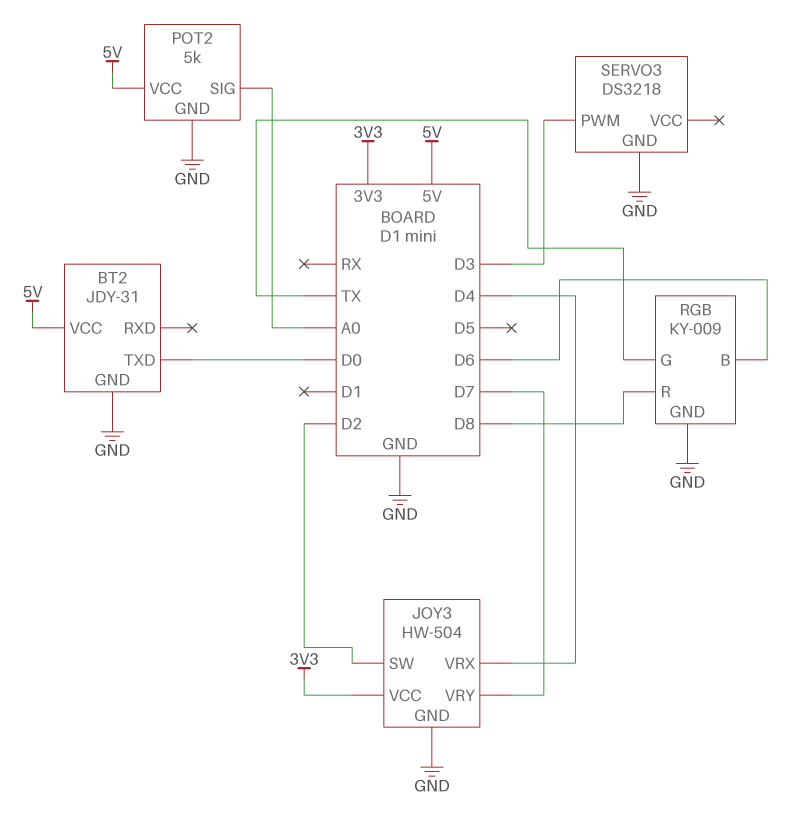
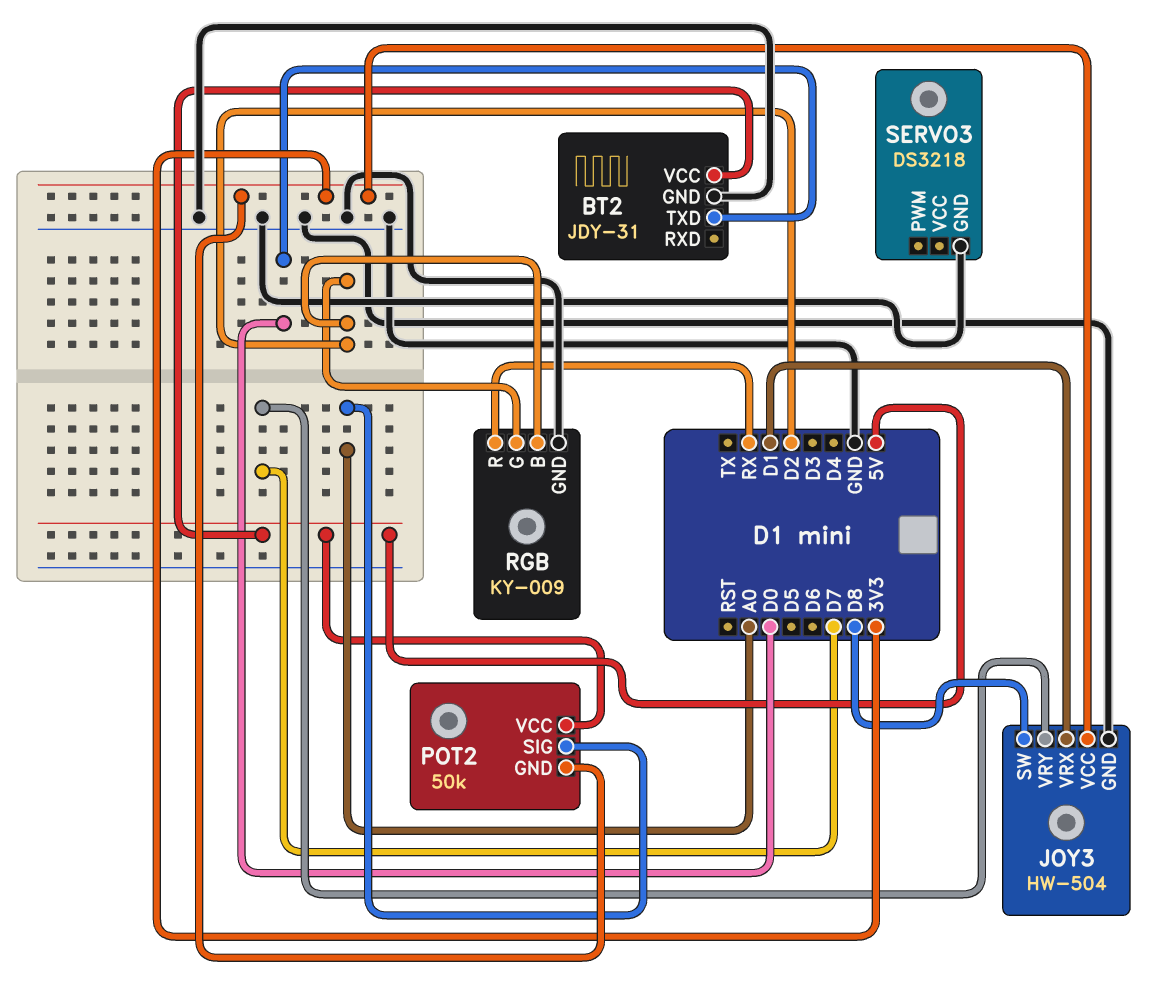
JOY3 pin SW: D2 -> D8
JOY3 pin VRX: D4 -> D1
POT2: 5k -> 50k
POT2 pin GND: GND -> 3V3
RGB pin B: D6 -> D2
RGB pin G: TX -> D2
RGB pin R: D8 -> RX
SERVO3 pin PWM: D3 -> none

